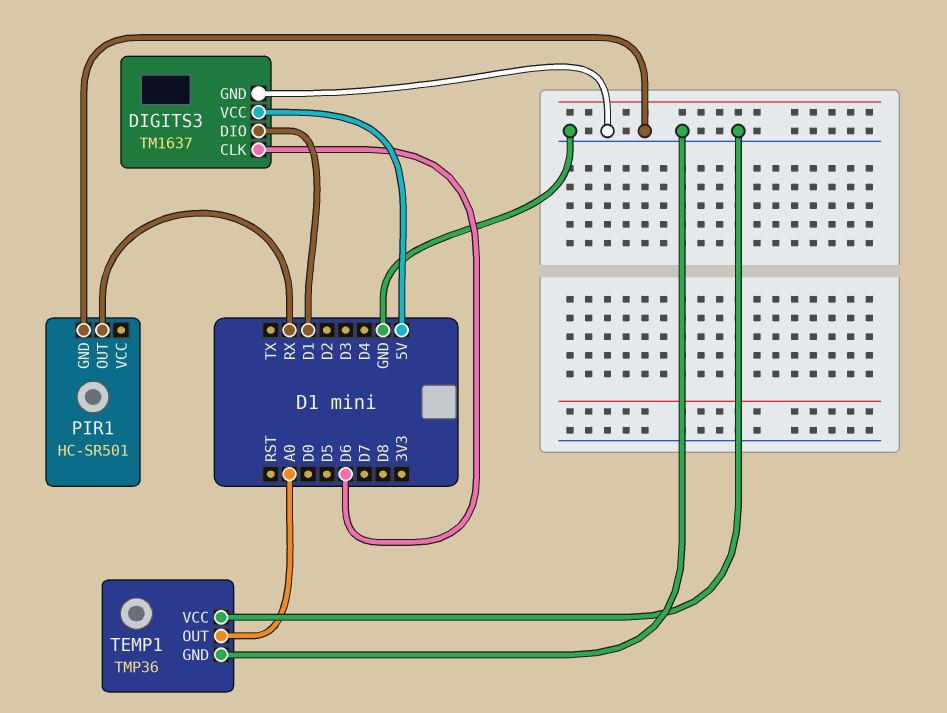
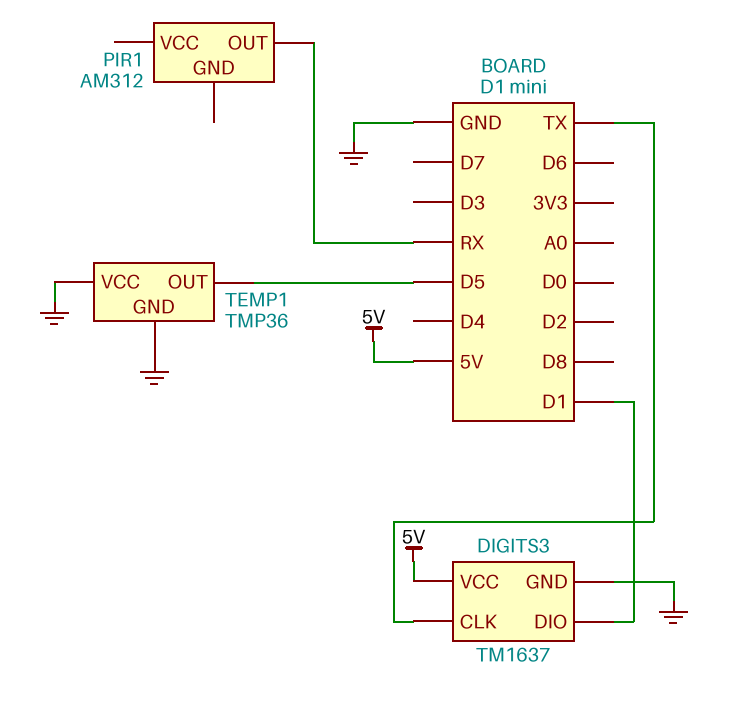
DIGITS3 pin CLK: D6 -> TX
PIR1: HC-SR501 -> AM312
PIR1 pin GND: GND -> none
TEMP1 pin OUT: A0 -> D5

